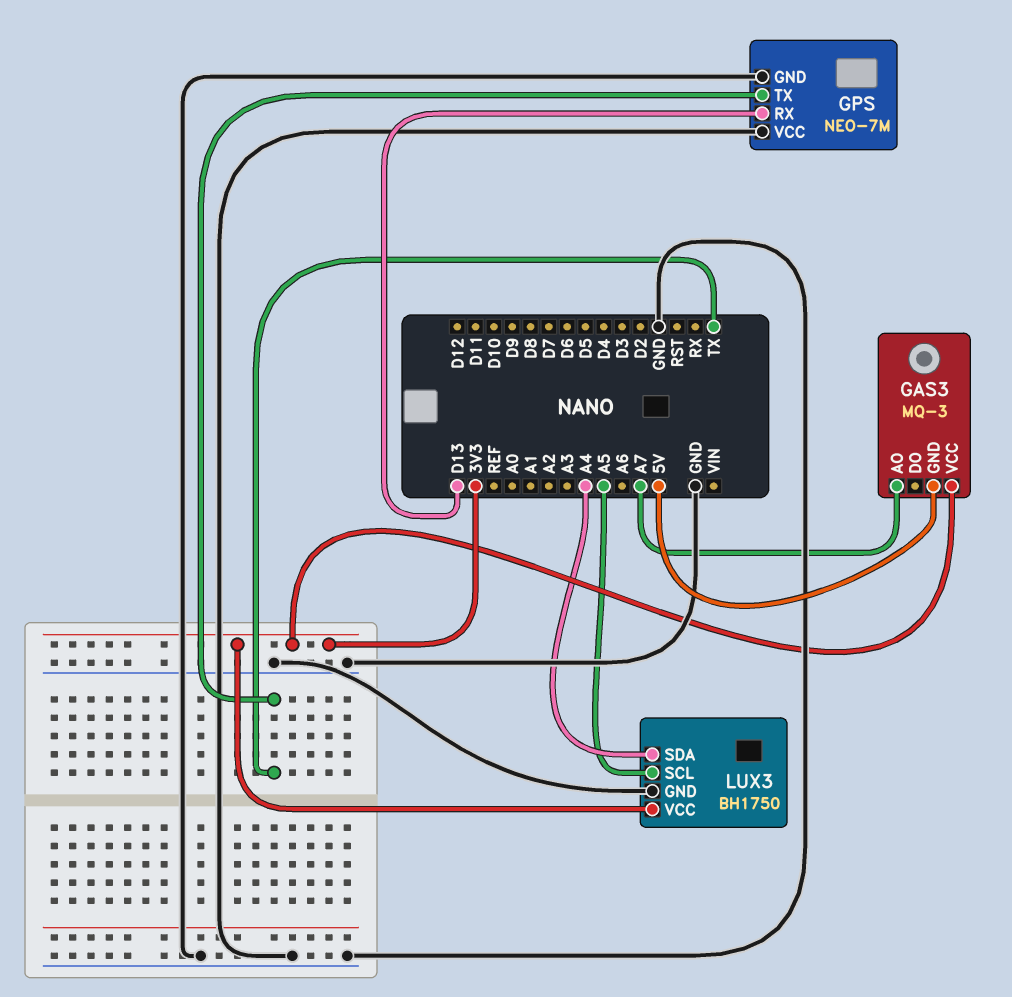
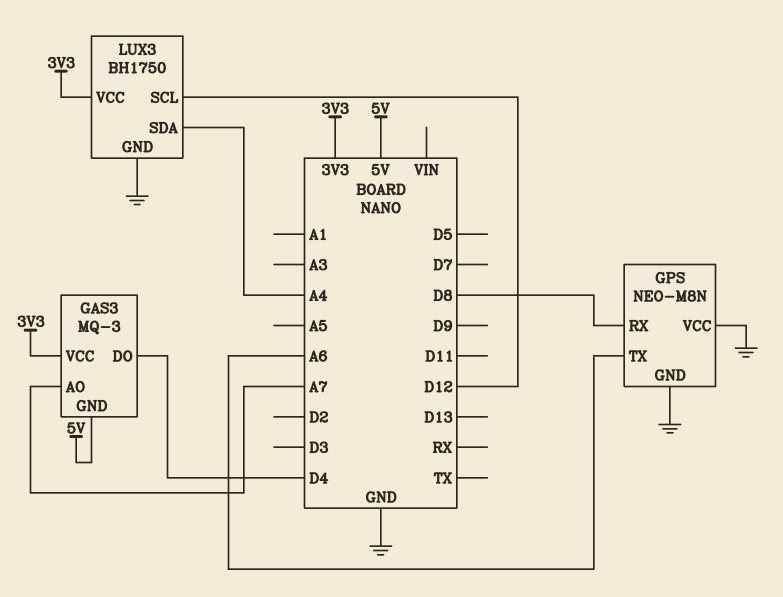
GAS3 pin DO: none -> D4
GPS: NEO-7M -> NEO-M8N
GPS pin RX: D13 -> D8
GPS pin TX: TX -> A6
LUX3 pin SCL: A5 -> D12

